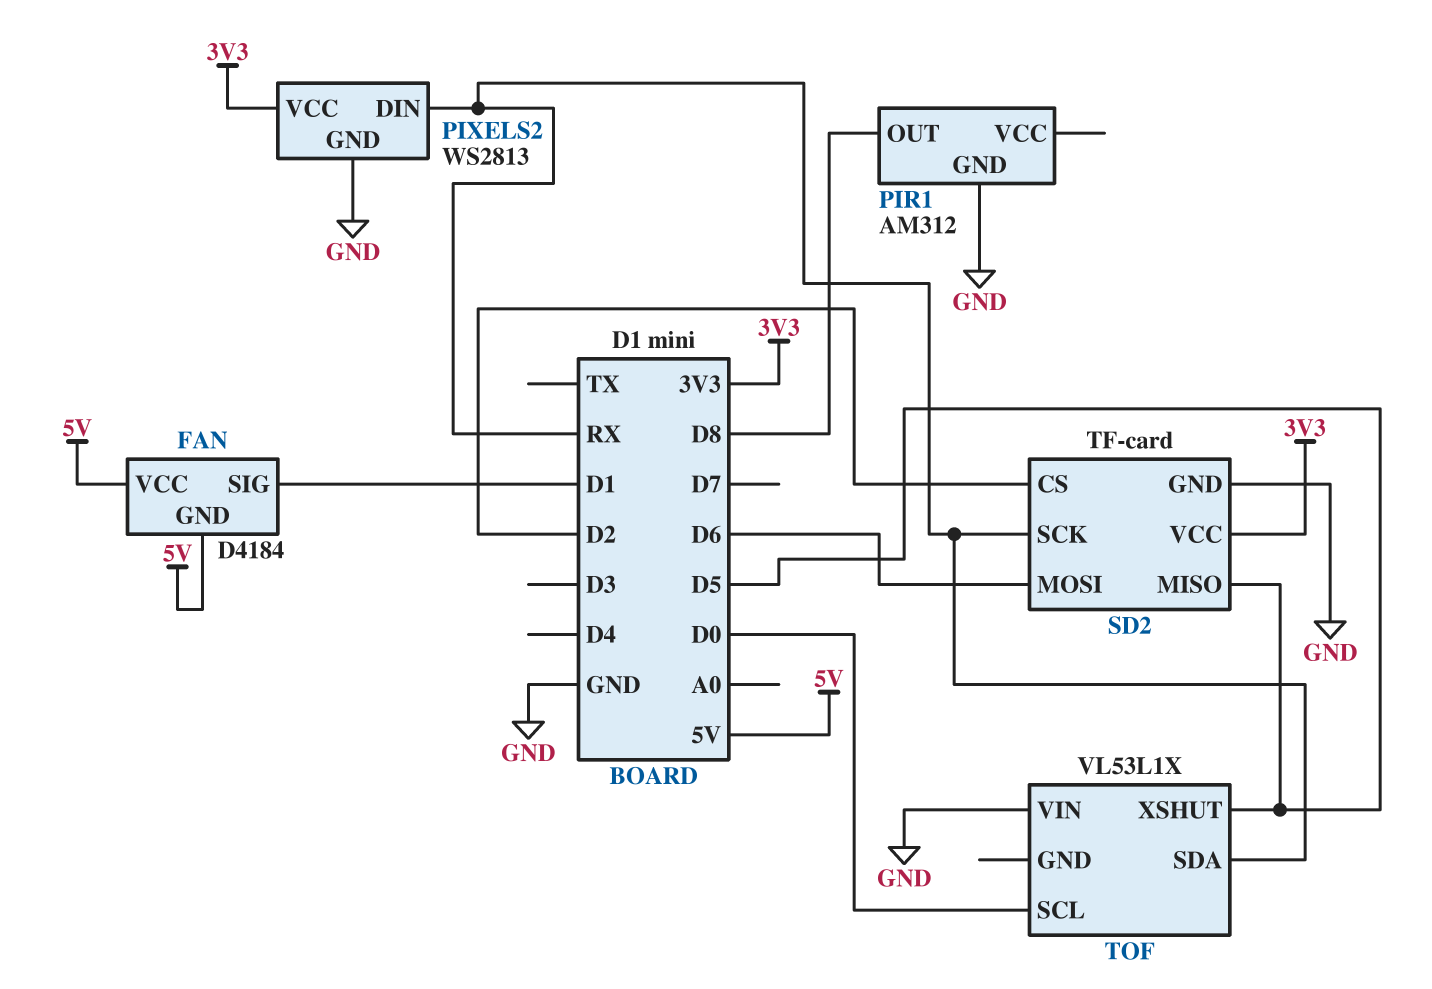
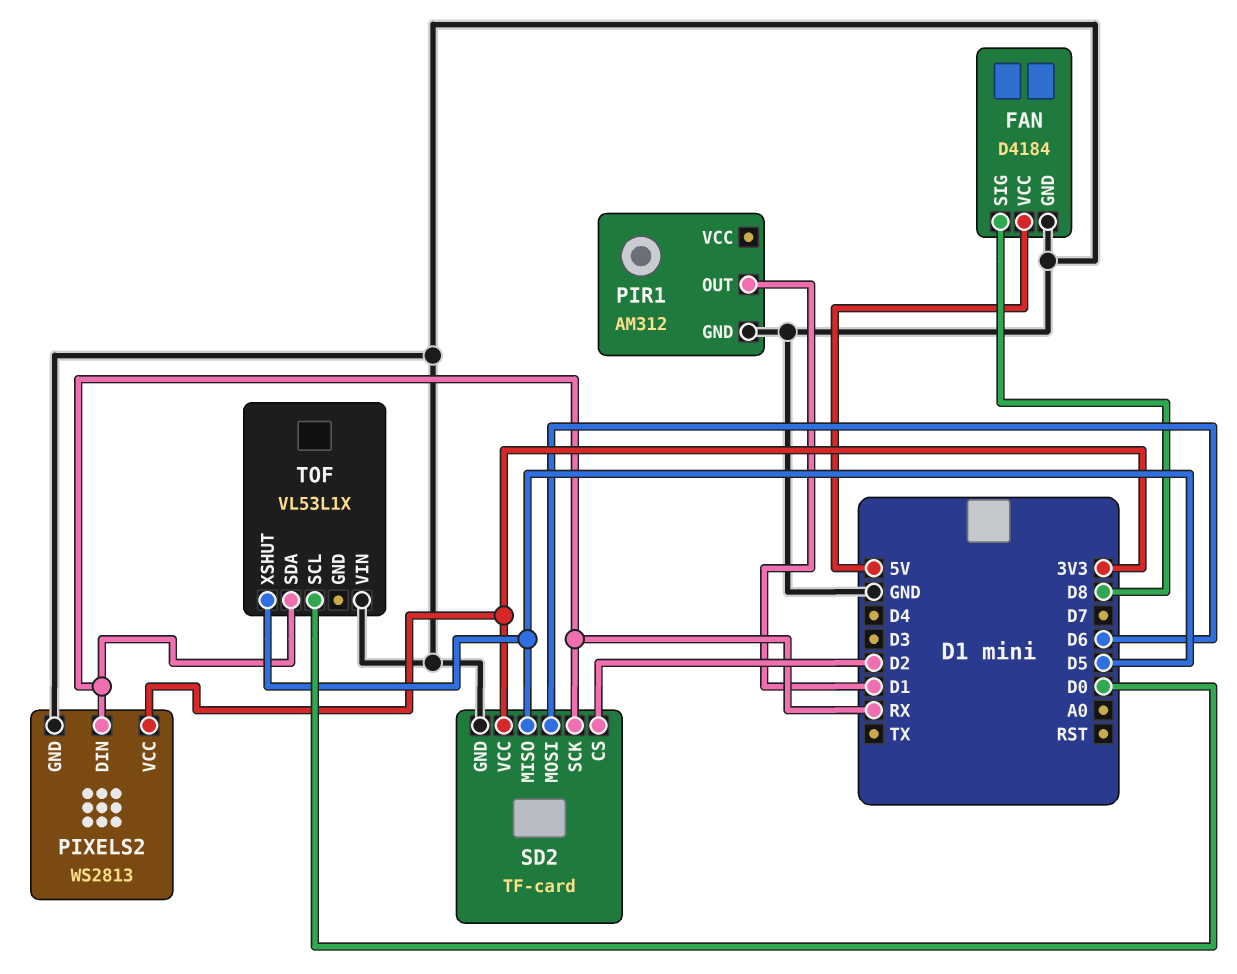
FAN pin GND: 5V -> GND
FAN pin SIG: D1 -> D8
PIR1 pin OUT: D8 -> D1

